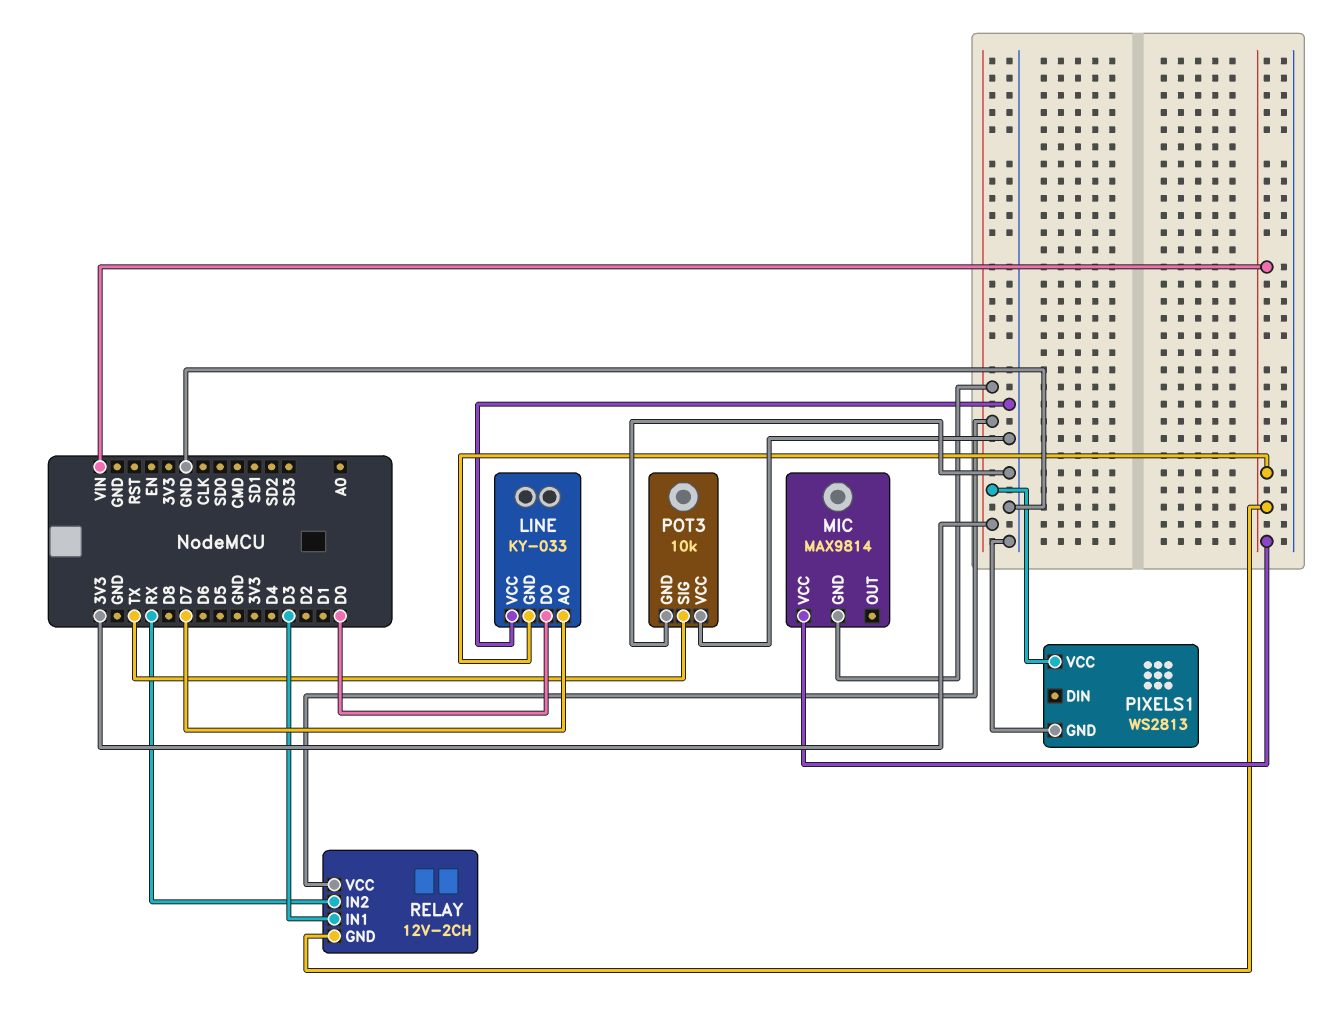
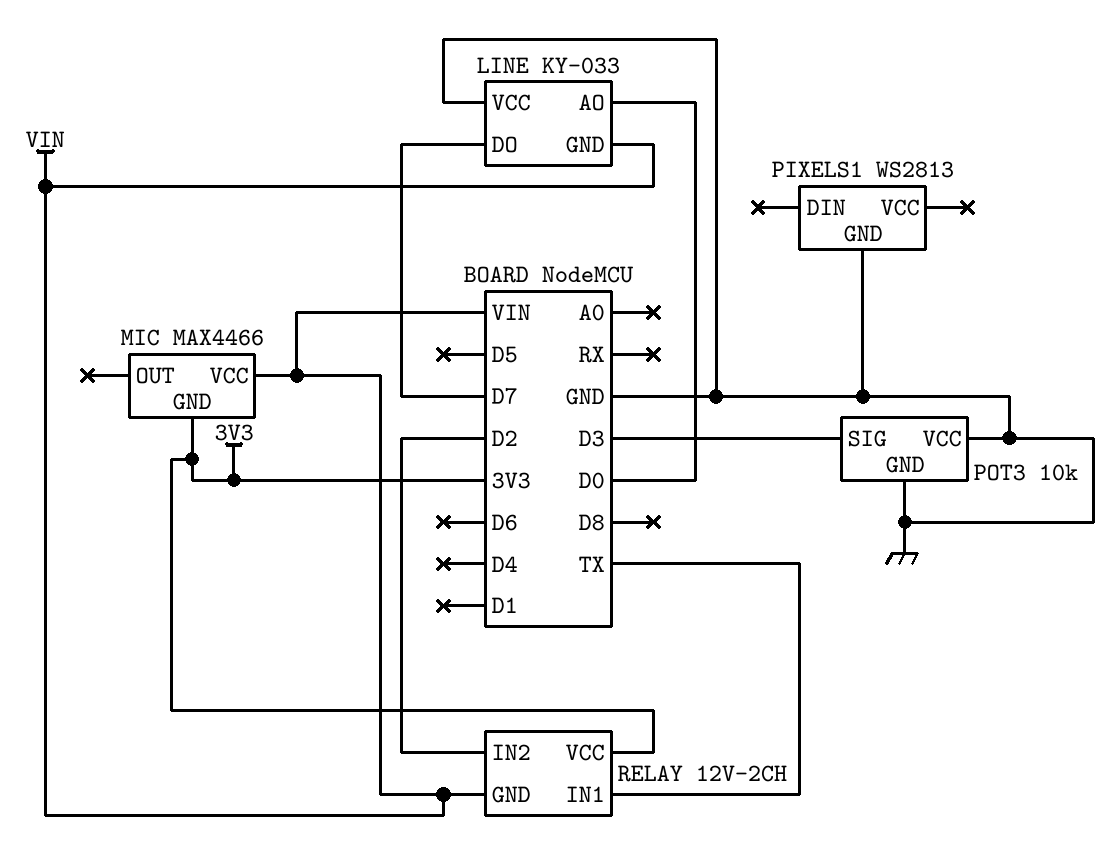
LINE pin AO: D7 -> D0
LINE pin DO: D0 -> D7
MIC: MAX9814 -> MAX4466
PIXELS1 pin VCC: 3V3 -> none
POT3 pin SIG: TX -> D3
RELAY pin IN1: D3 -> TX
RELAY pin IN2: RX -> D2

